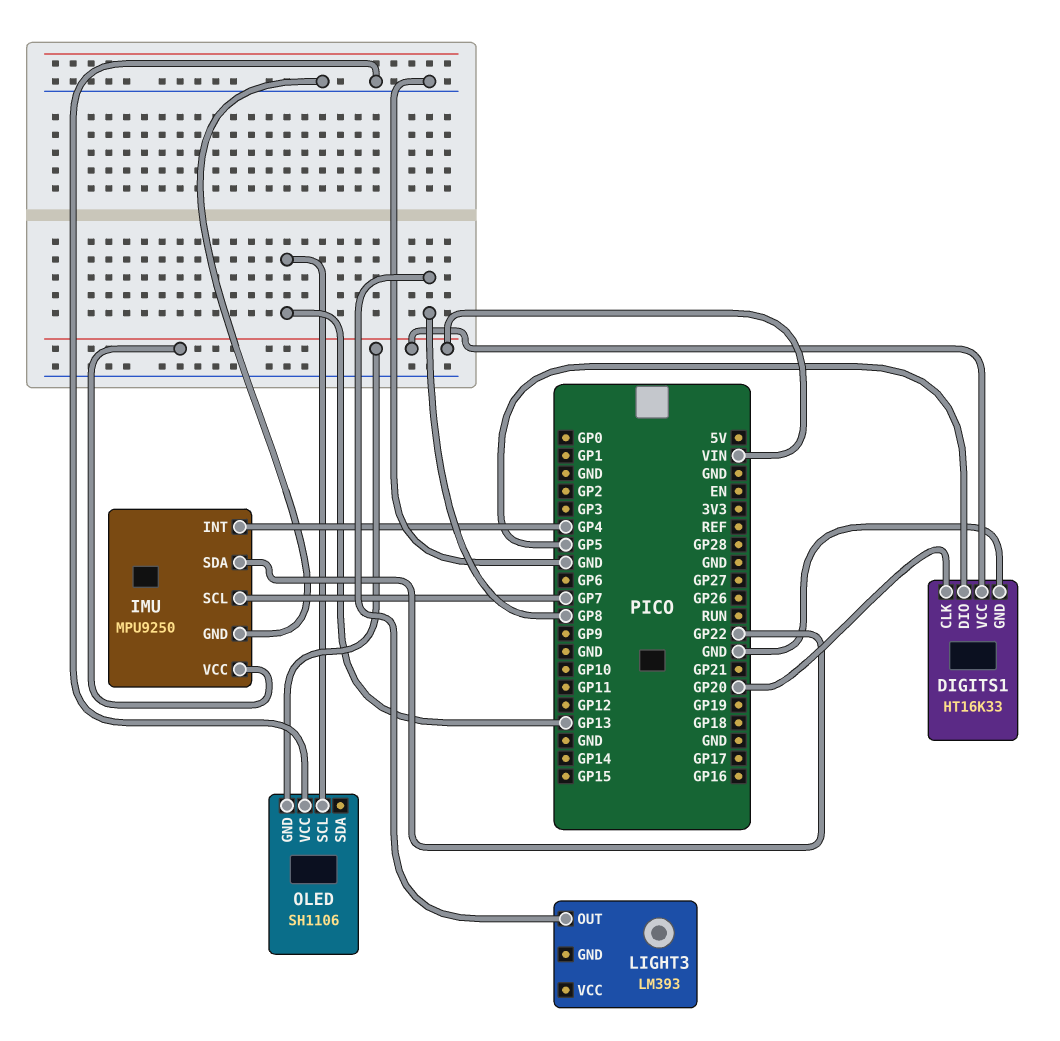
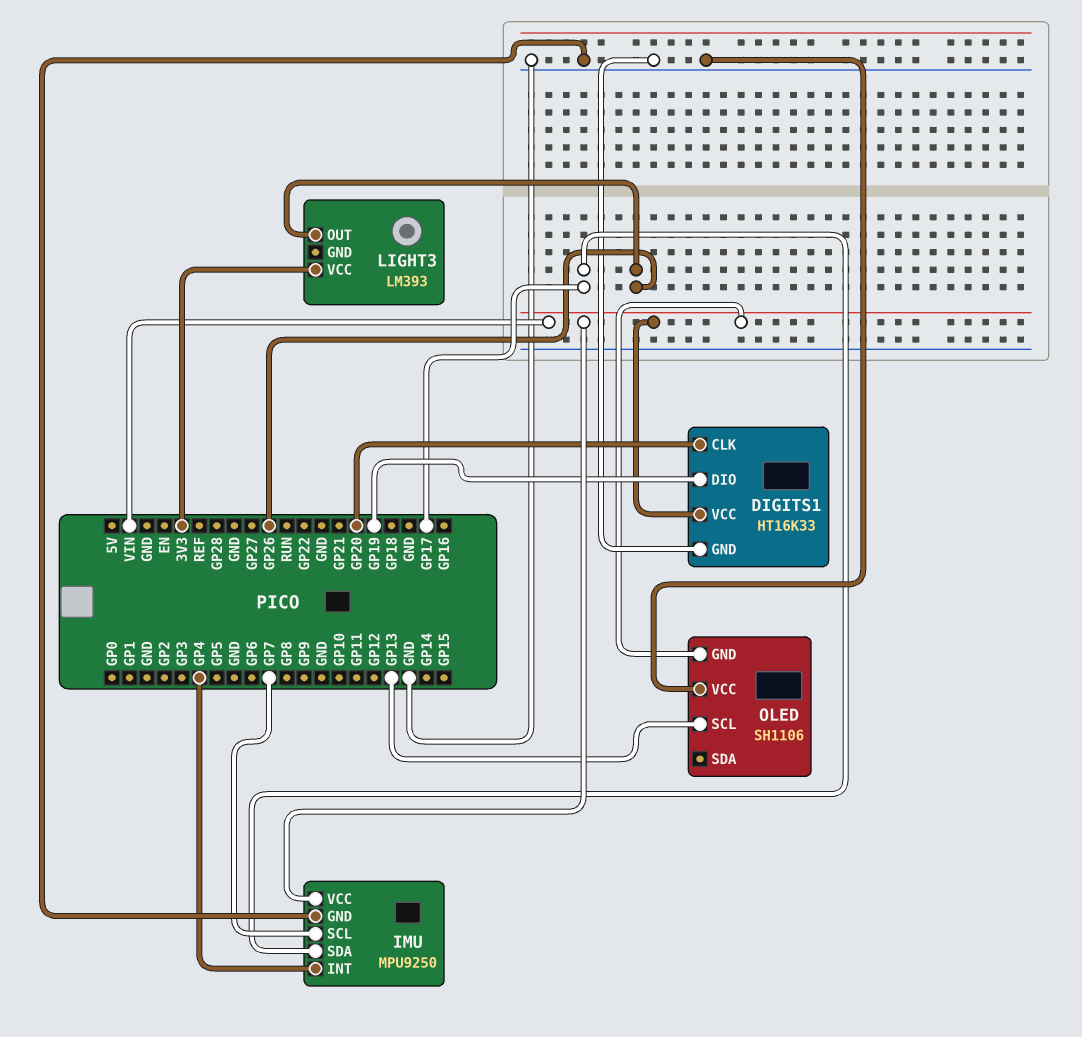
DIGITS1 pin DIO: GP5 -> GP19
IMU pin SDA: GP22 -> GP17
LIGHT3 pin OUT: GP8 -> GP26
LIGHT3 pin VCC: none -> 3V3

